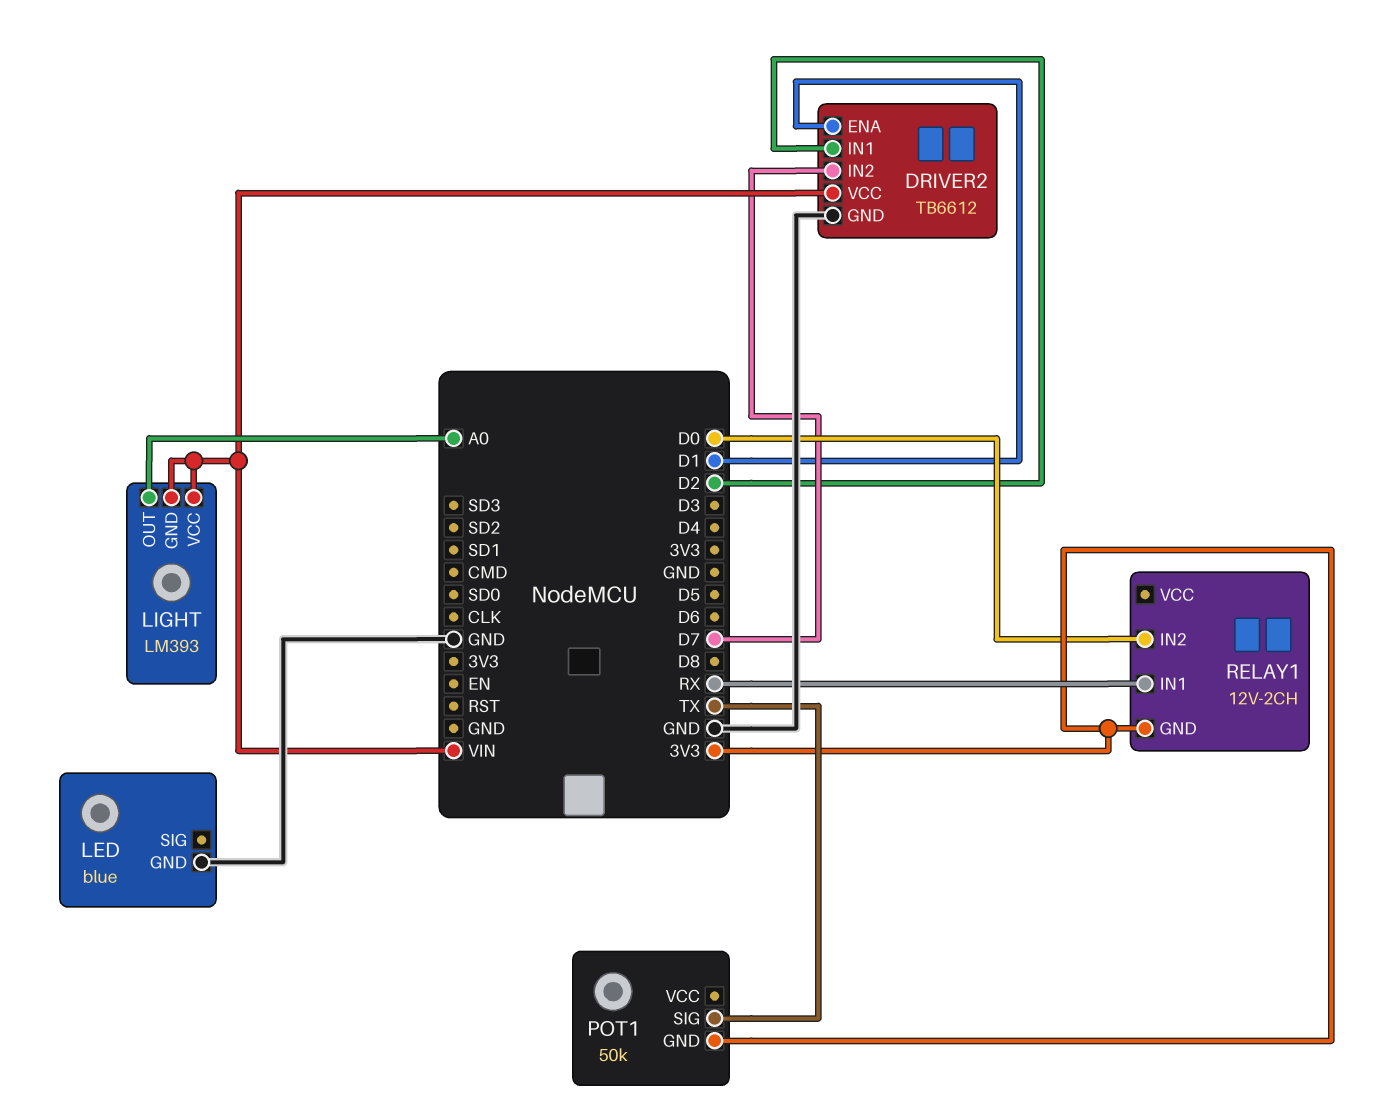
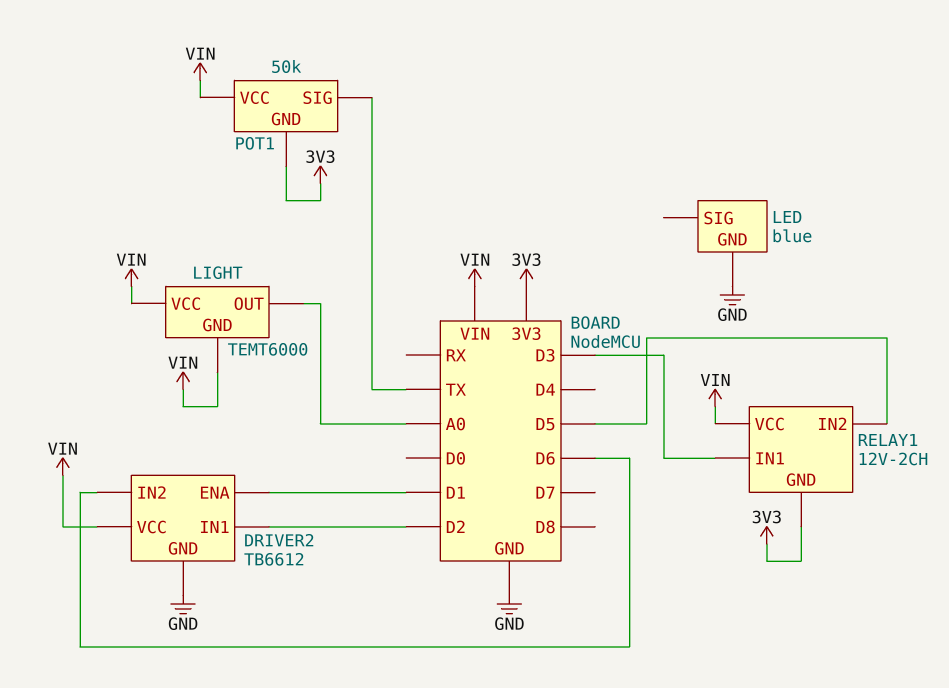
DRIVER2 pin IN2: D7 -> D6
LIGHT: LM393 -> TEMT6000
POT1 pin VCC: none -> VIN
RELAY1 pin IN1: RX -> D3
RELAY1 pin IN2: D0 -> D5
RELAY1 pin VCC: none -> VIN

